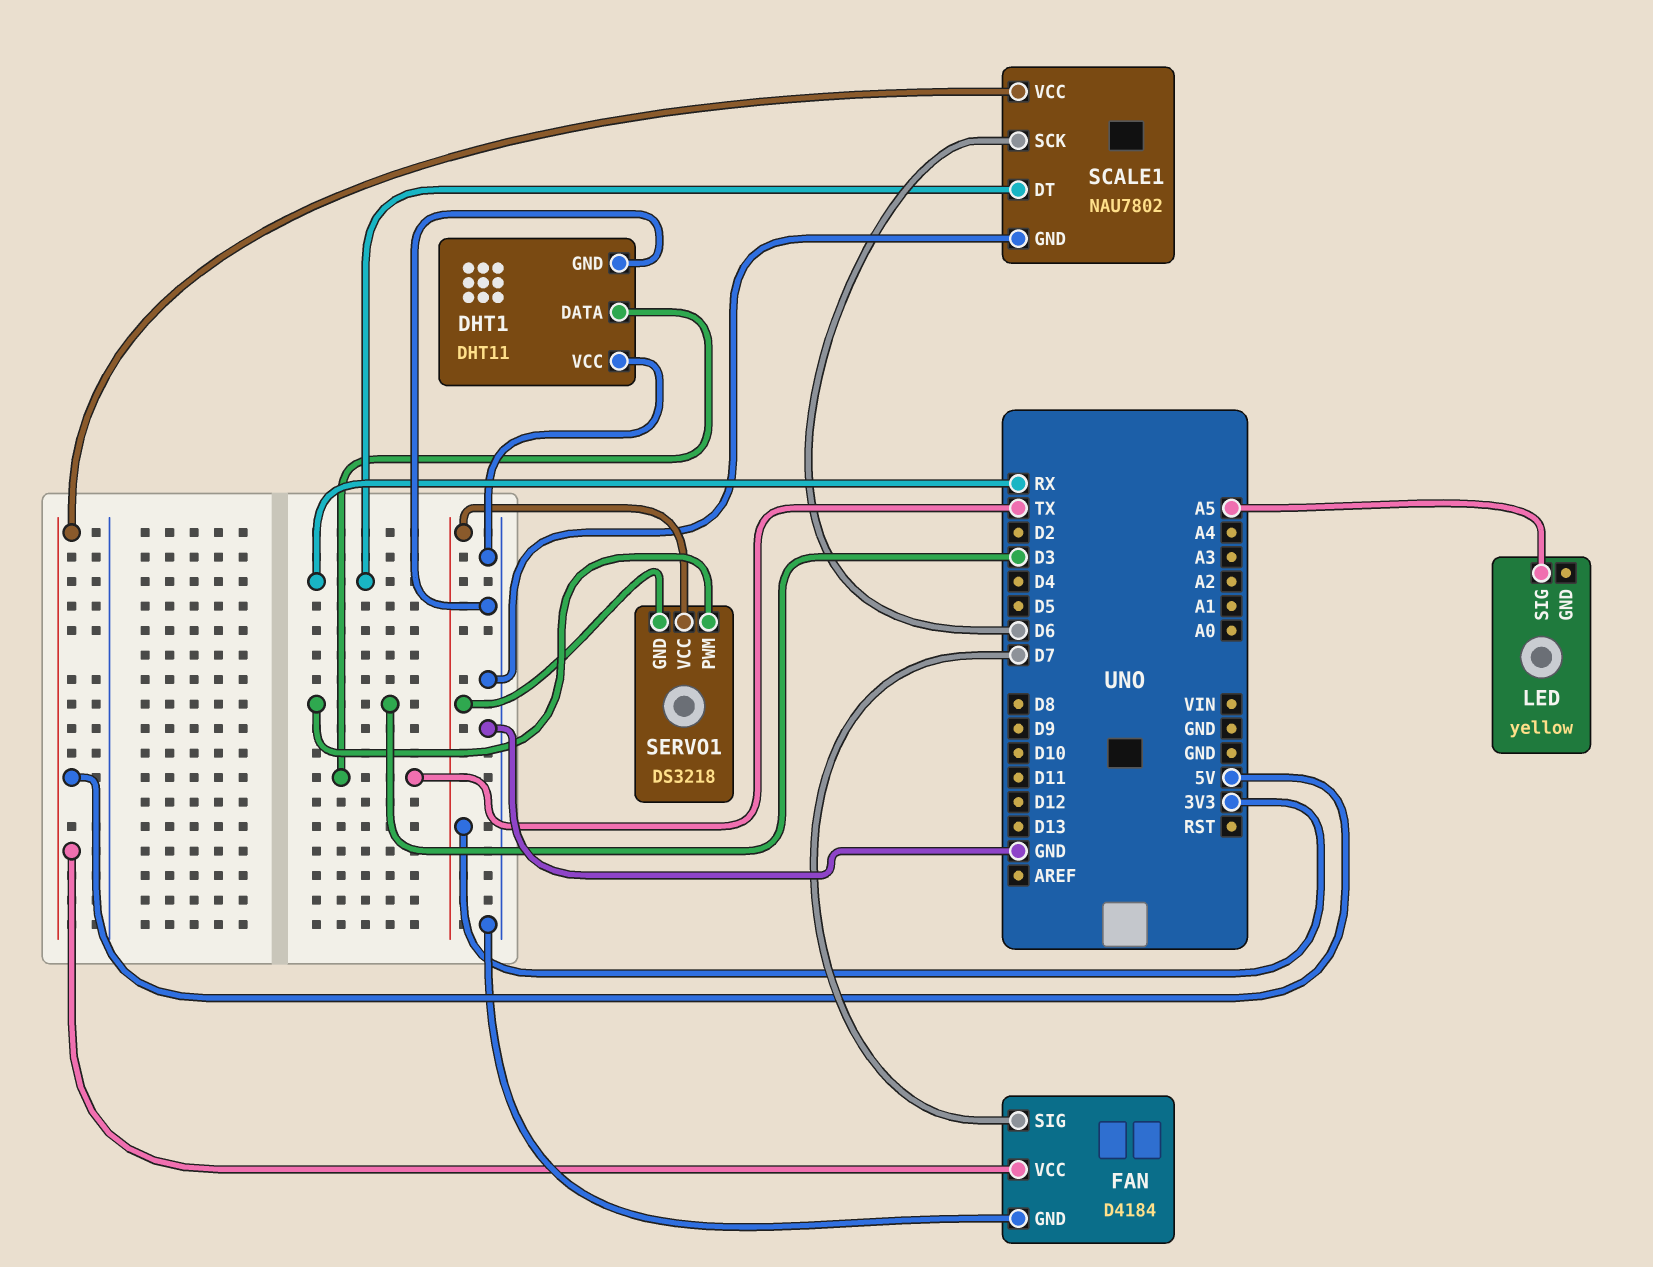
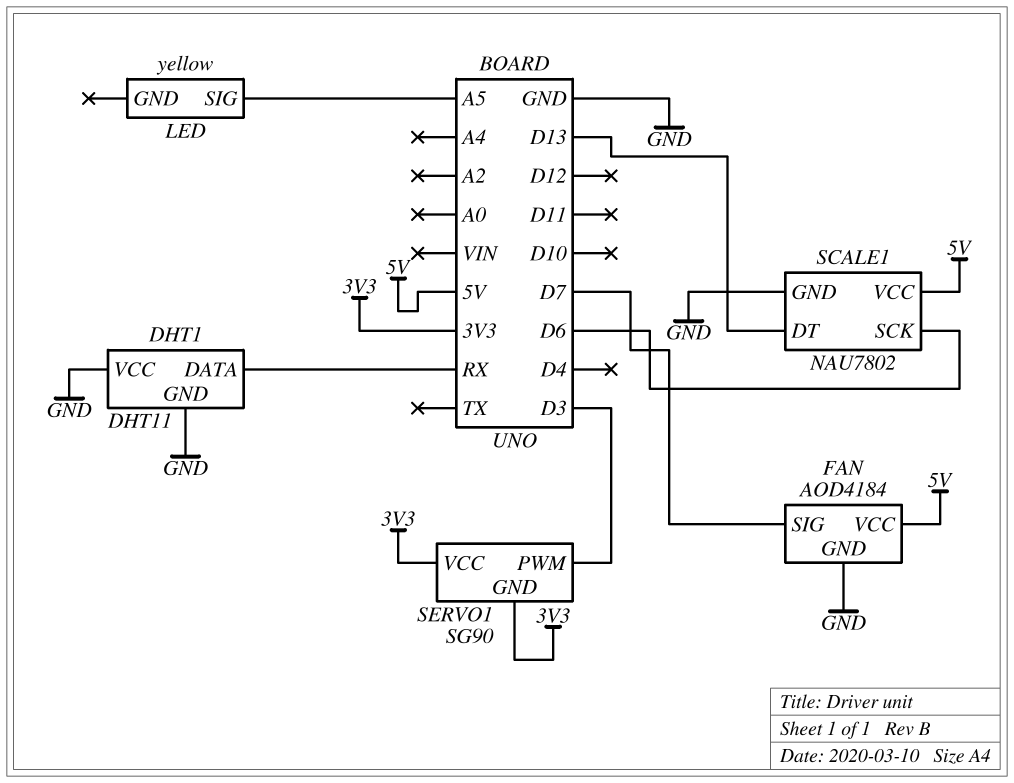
DHT1 pin DATA: TX -> RX
FAN: D4184 -> AOD4184
SCALE1 pin DT: RX -> D13
SERVO1: DS3218 -> SG90

